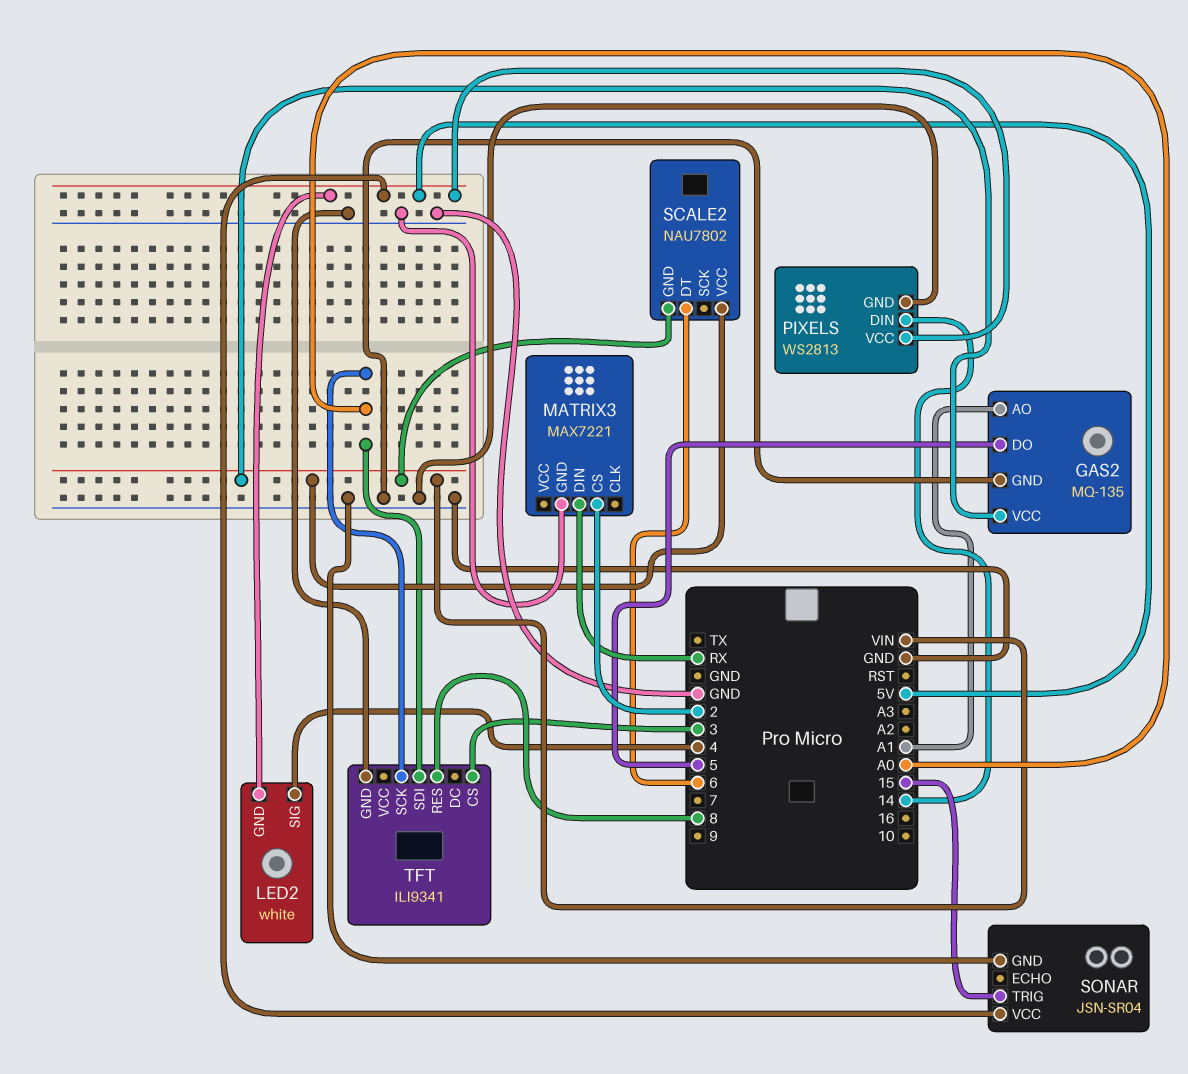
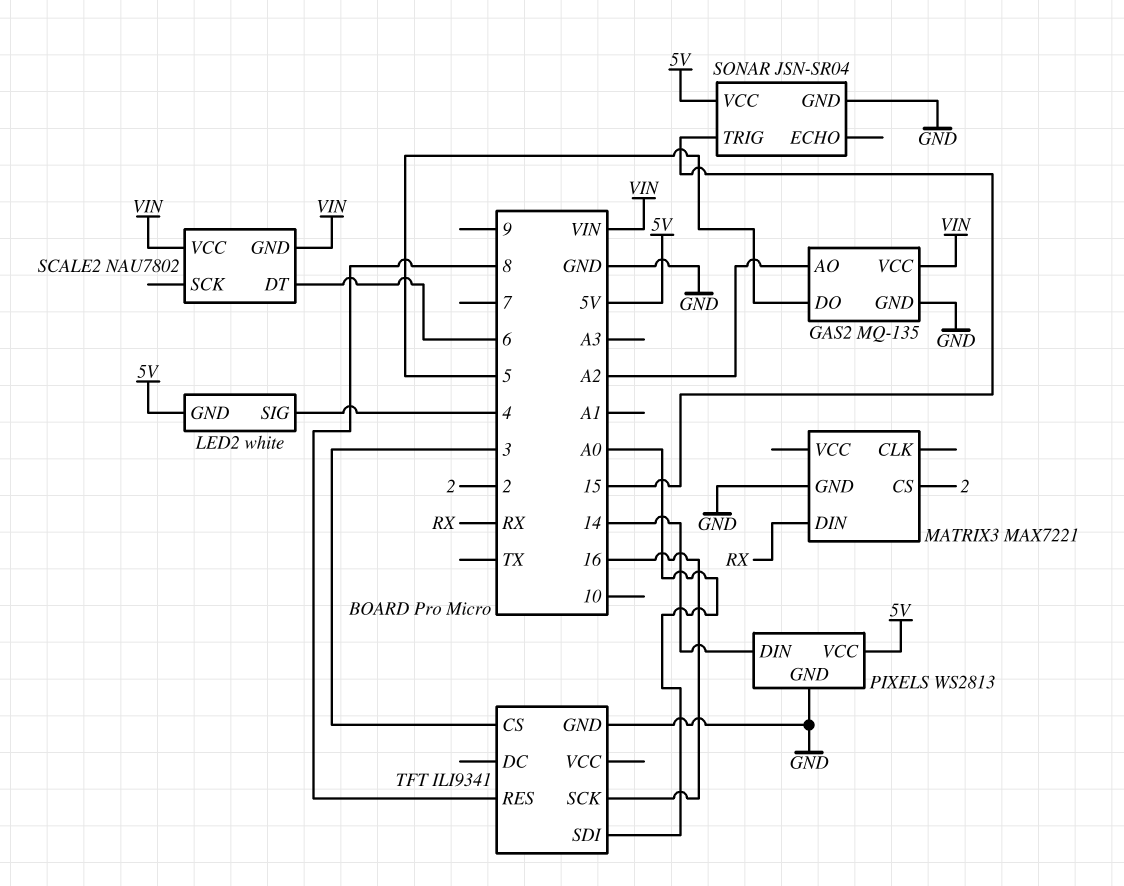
GAS2 pin AO: A1 -> A2
TFT pin SCK: A0 -> 16

